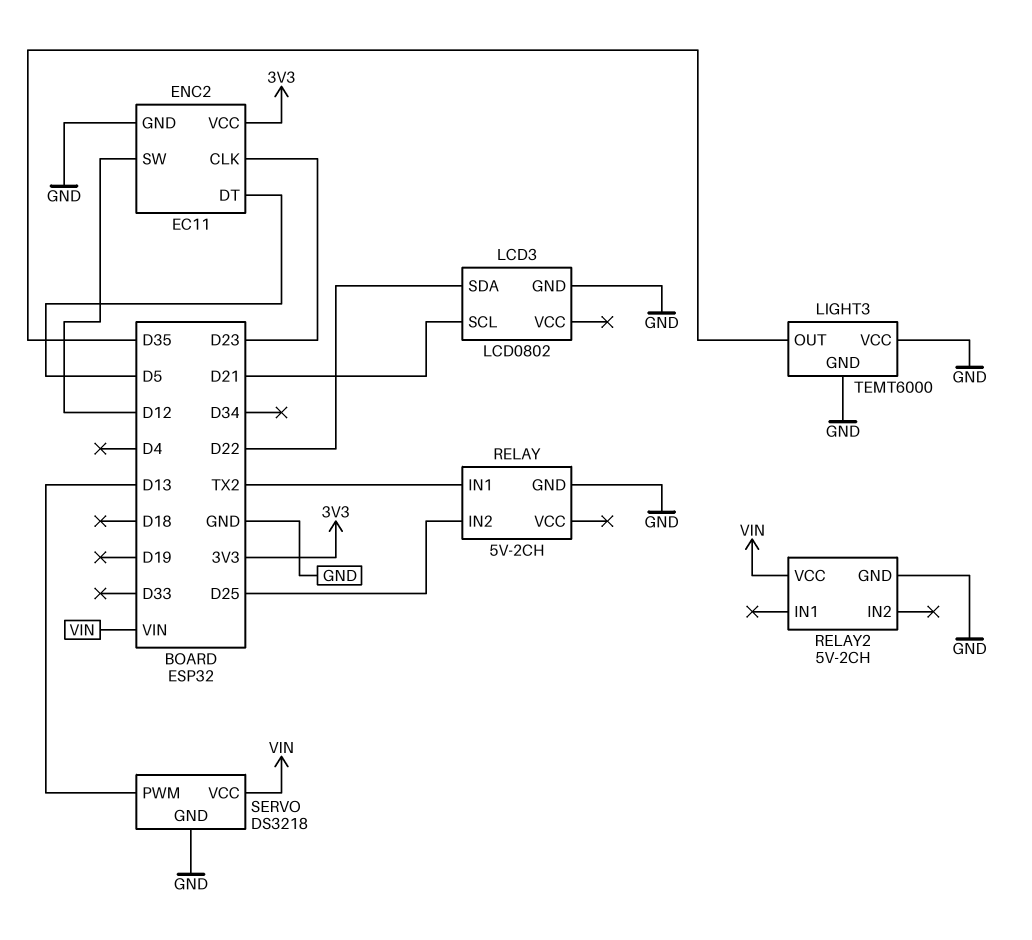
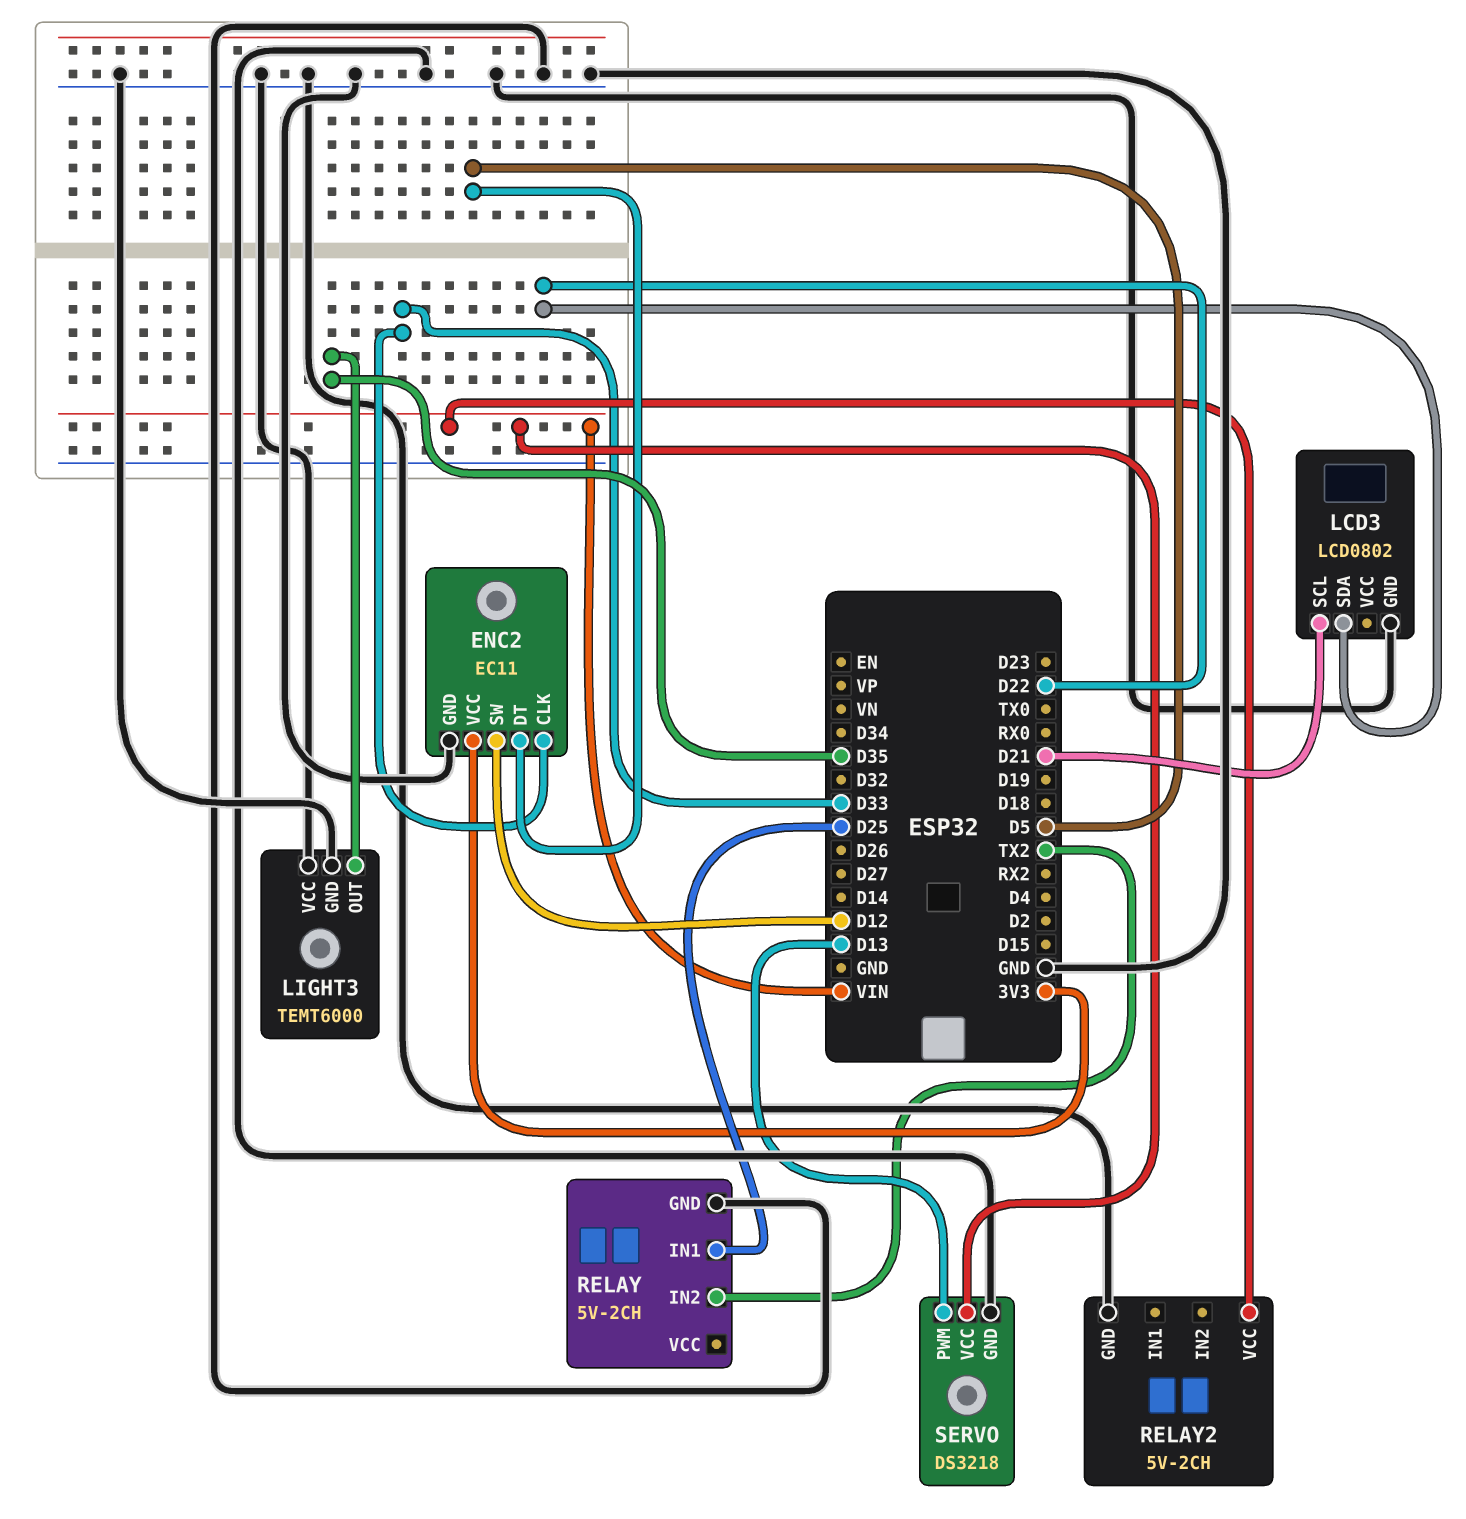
ENC2 pin CLK: D23 -> D33
RELAY pin IN1: TX2 -> D25
RELAY pin IN2: D25 -> TX2

